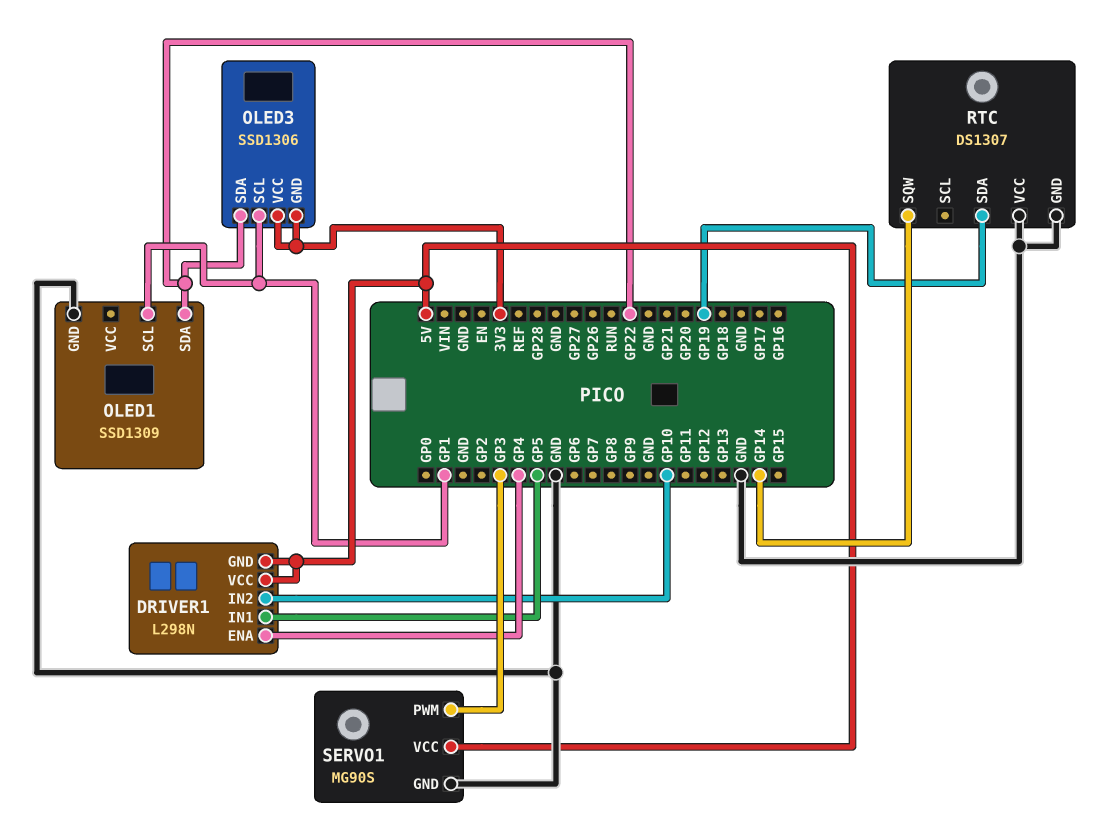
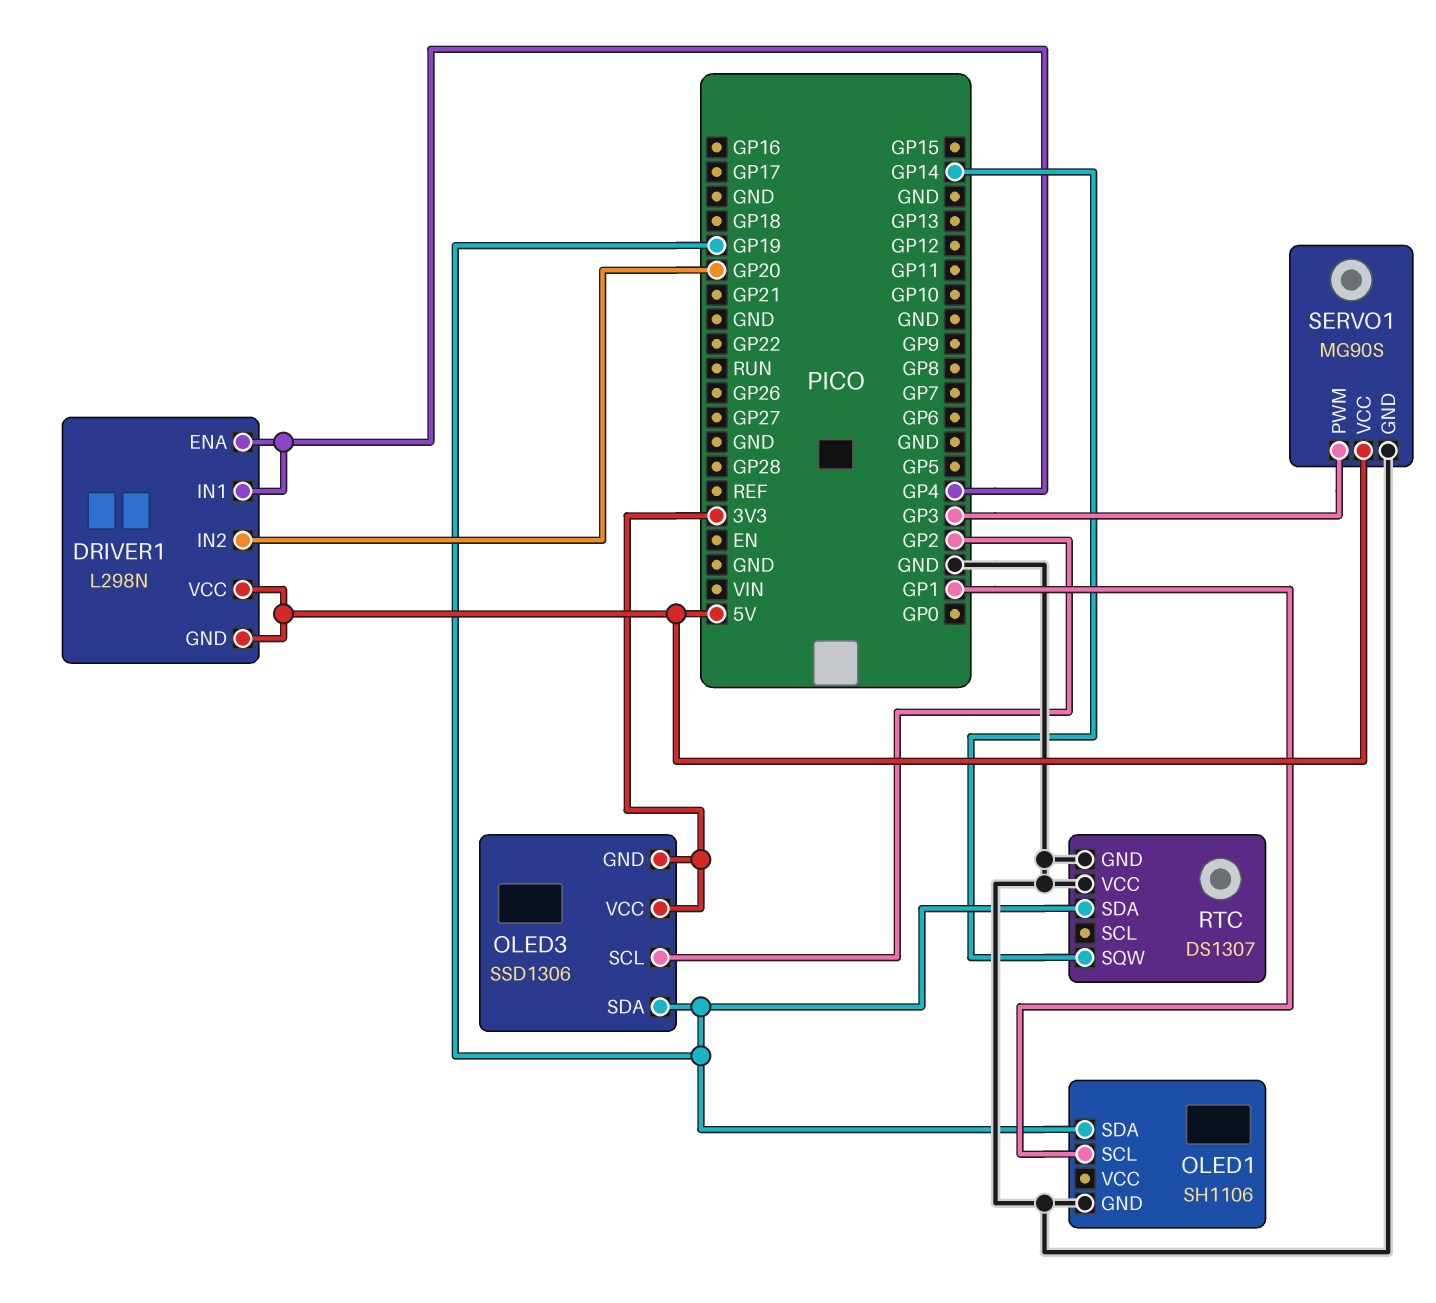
DRIVER1 pin IN1: GP5 -> GP4
DRIVER1 pin IN2: GP10 -> GP20
OLED1: SSD1309 -> SH1106
OLED1 pin SDA: GP22 -> GP19
OLED3 pin SCL: GP1 -> GP2
OLED3 pin SDA: GP22 -> GP19

